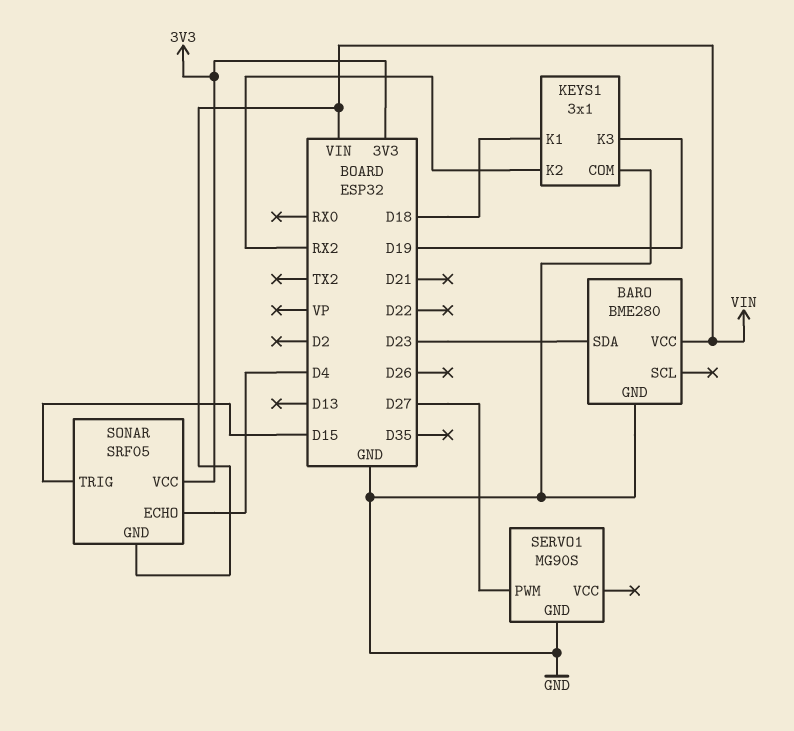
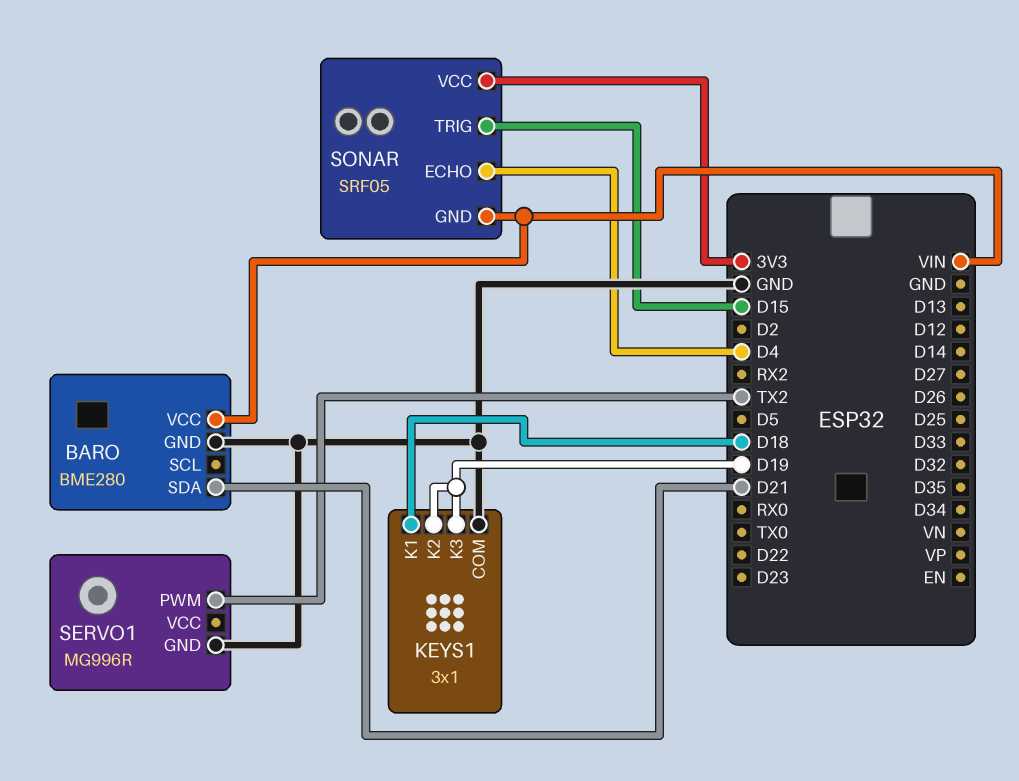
BARO pin SDA: D23 -> D21
KEYS1 pin K2: RX2 -> D19
SERVO1: MG90S -> MG996R
SERVO1 pin PWM: D27 -> TX2

